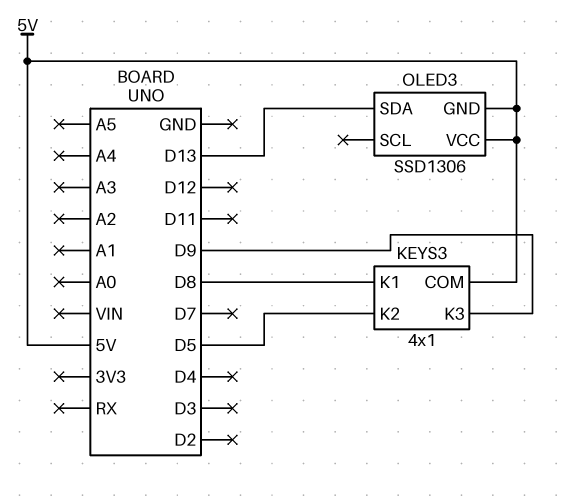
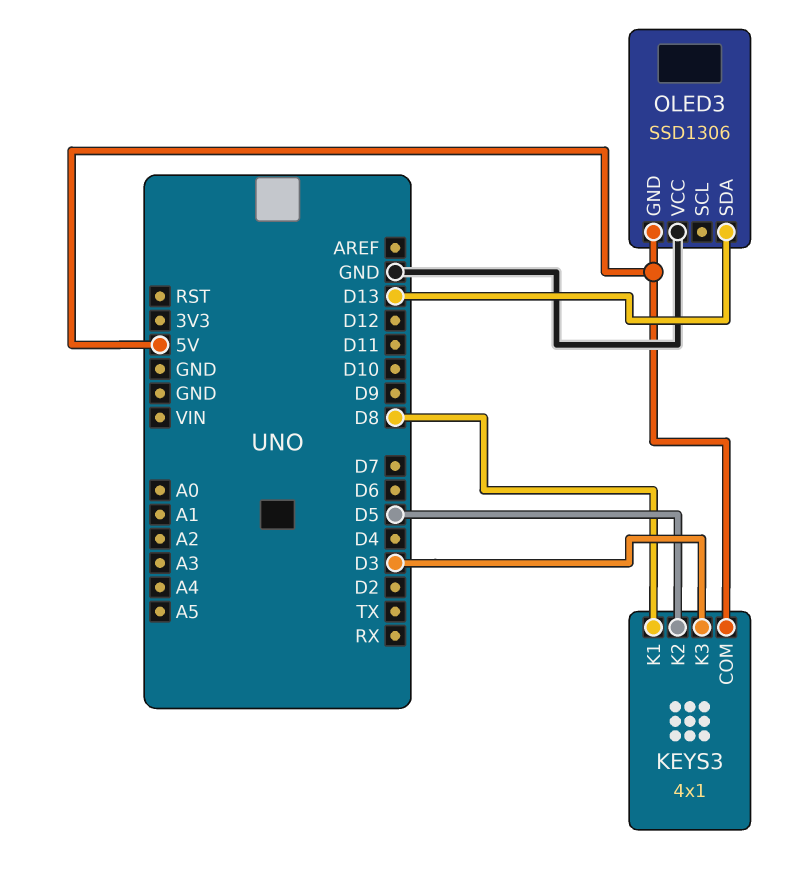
KEYS3 pin K3: D9 -> D3
OLED3 pin VCC: 5V -> GND

